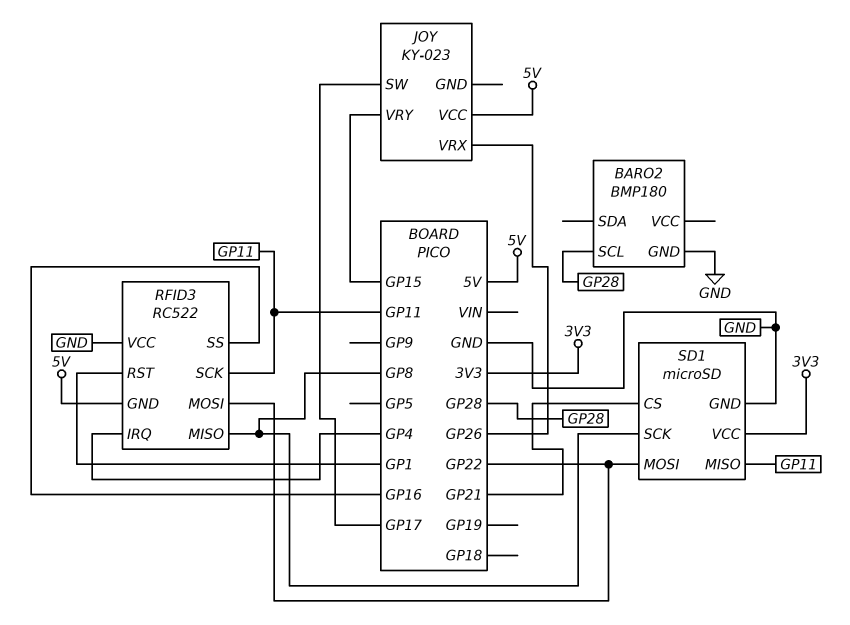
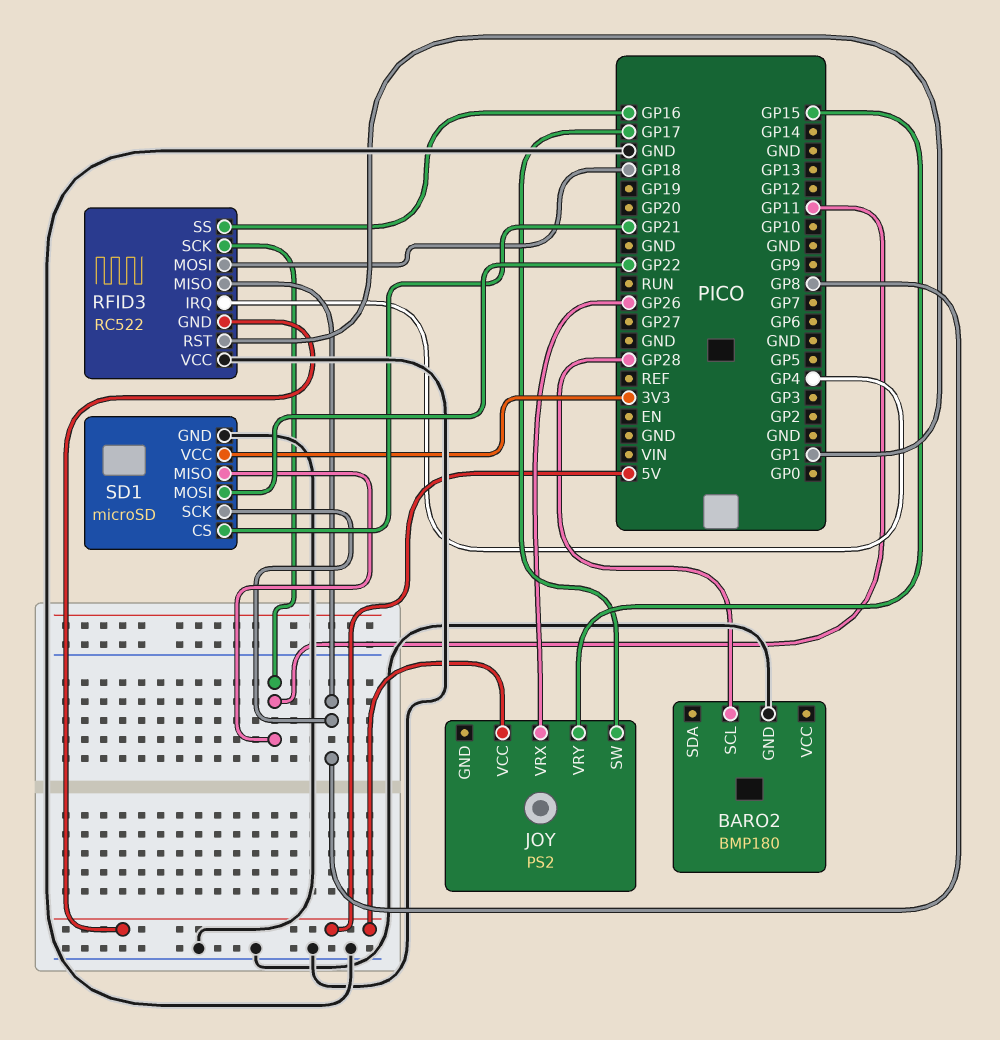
JOY: KY-023 -> PS2
RFID3 pin MOSI: GP22 -> GP18

